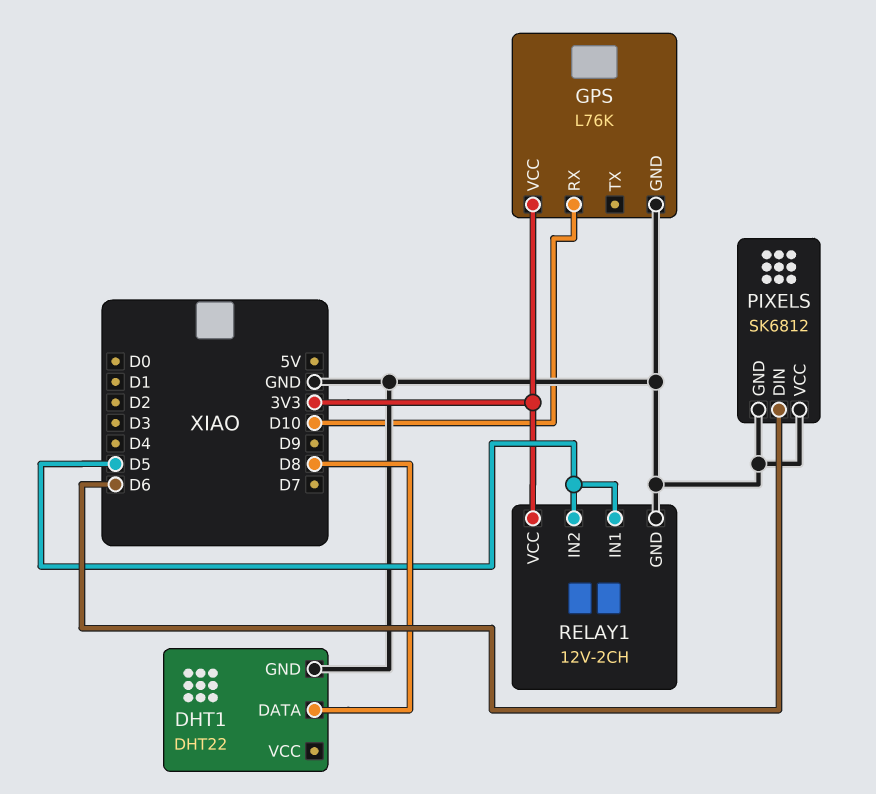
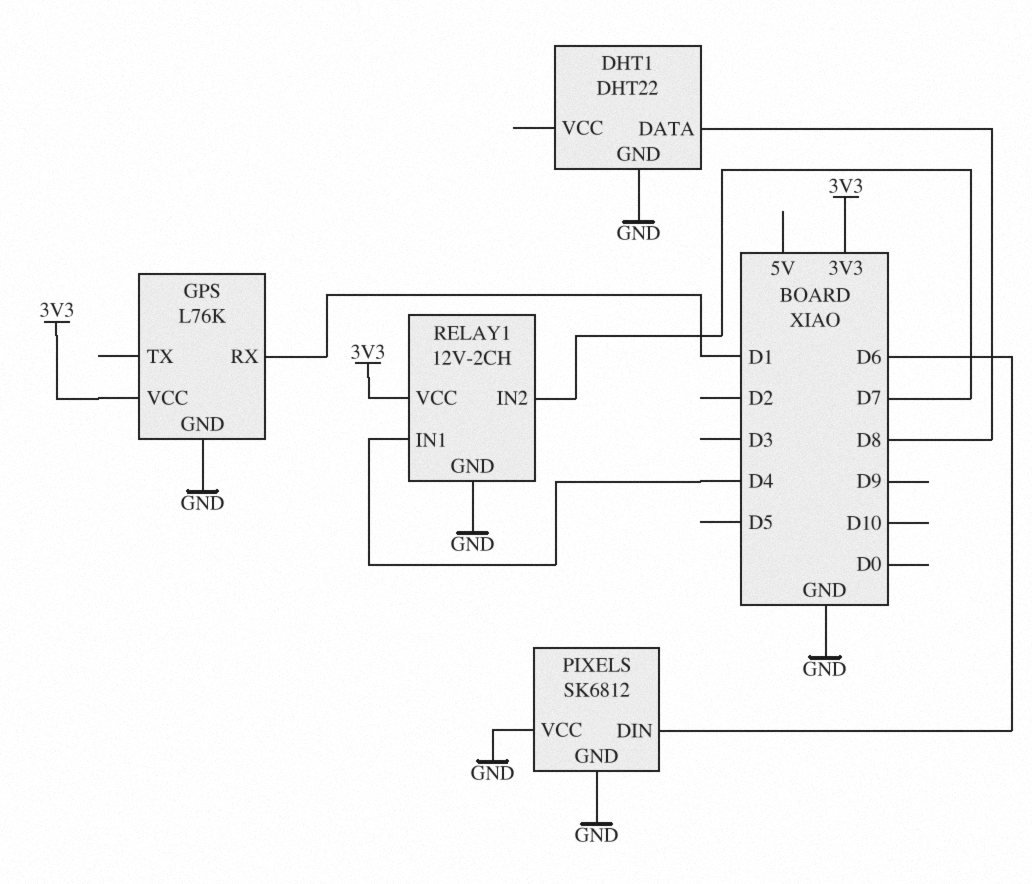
GPS pin RX: D10 -> D1
RELAY1 pin IN1: D5 -> D4
RELAY1 pin IN2: D5 -> D7

